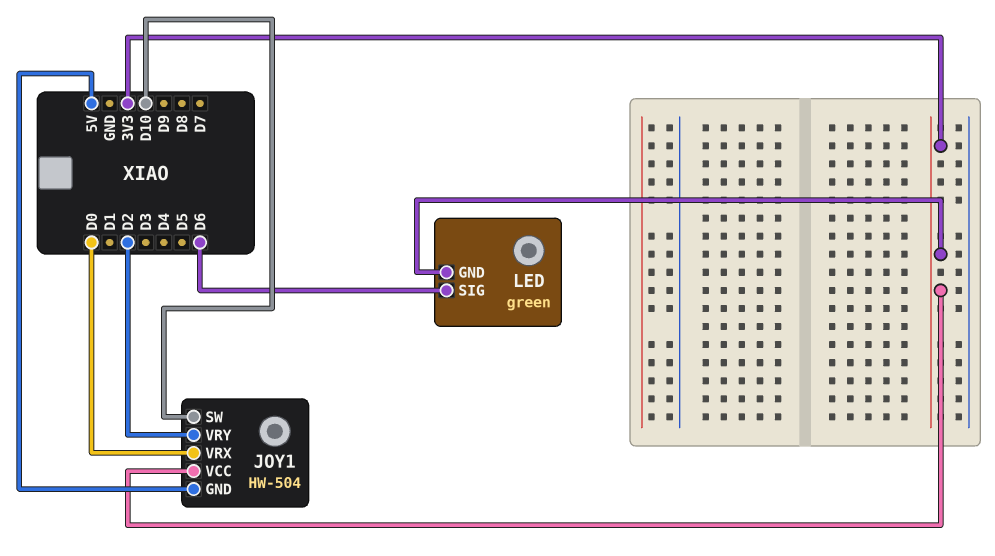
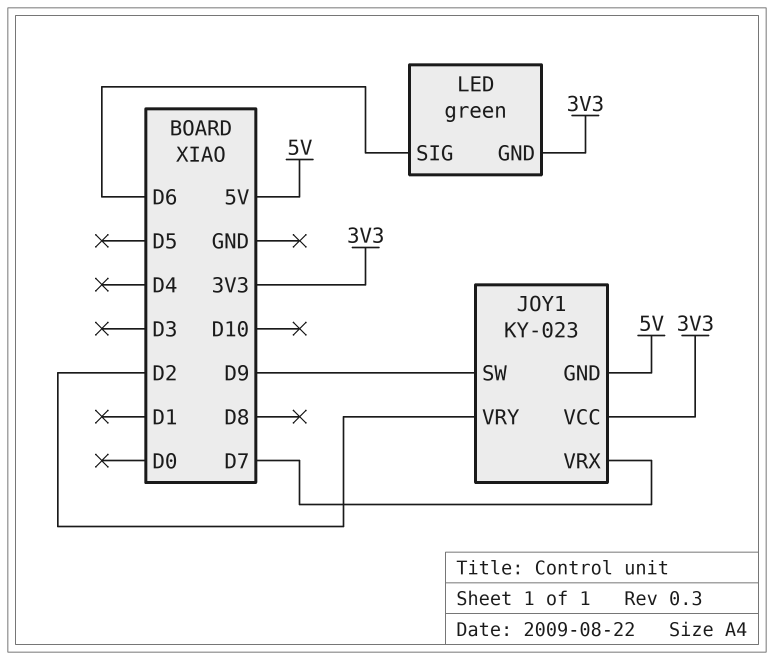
JOY1: HW-504 -> KY-023
JOY1 pin SW: D10 -> D9
JOY1 pin VRX: D0 -> D7

